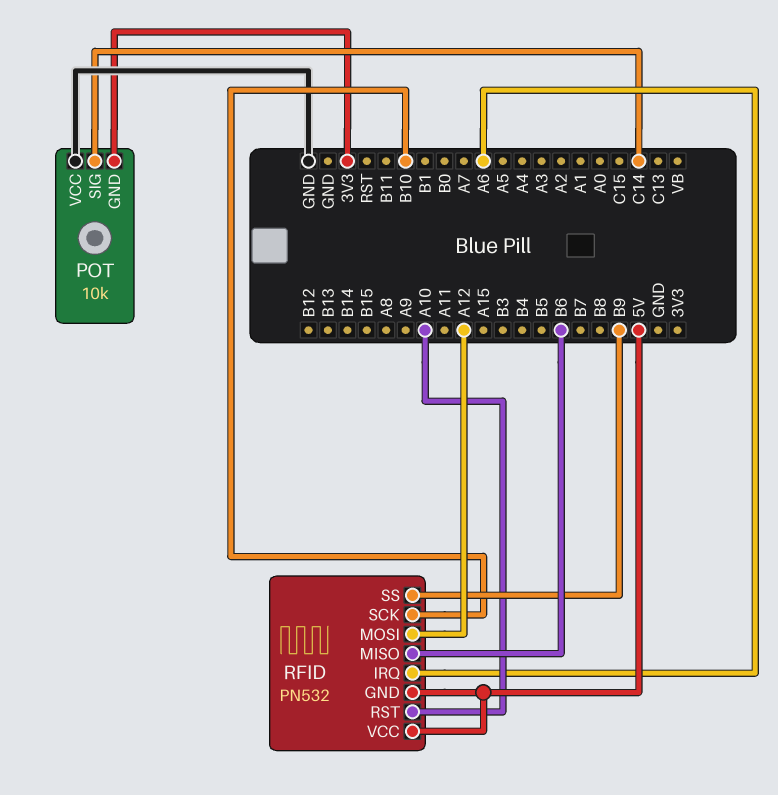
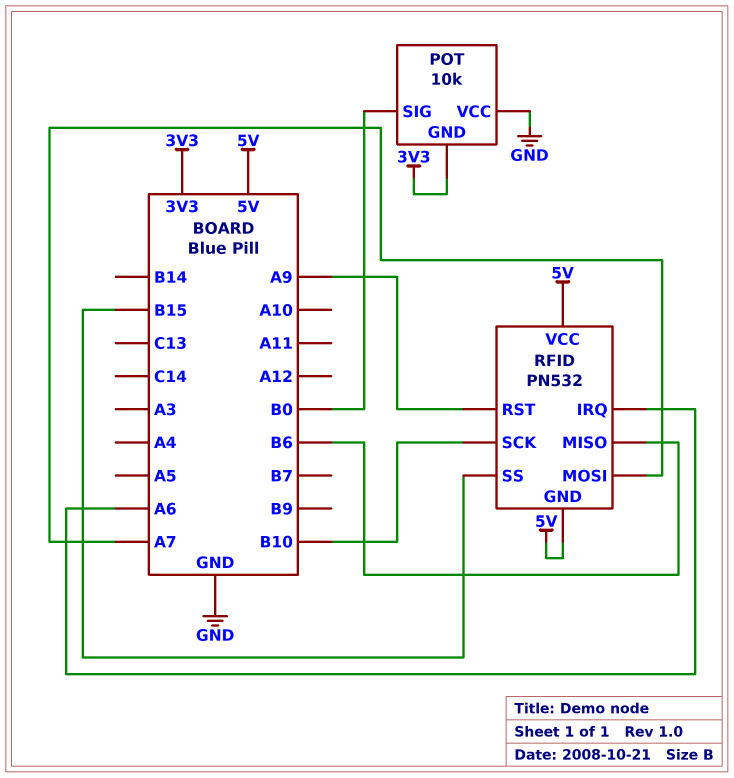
POT pin SIG: C14 -> B0
RFID pin MOSI: A12 -> A7
RFID pin RST: A10 -> A9
RFID pin SS: B9 -> B15

